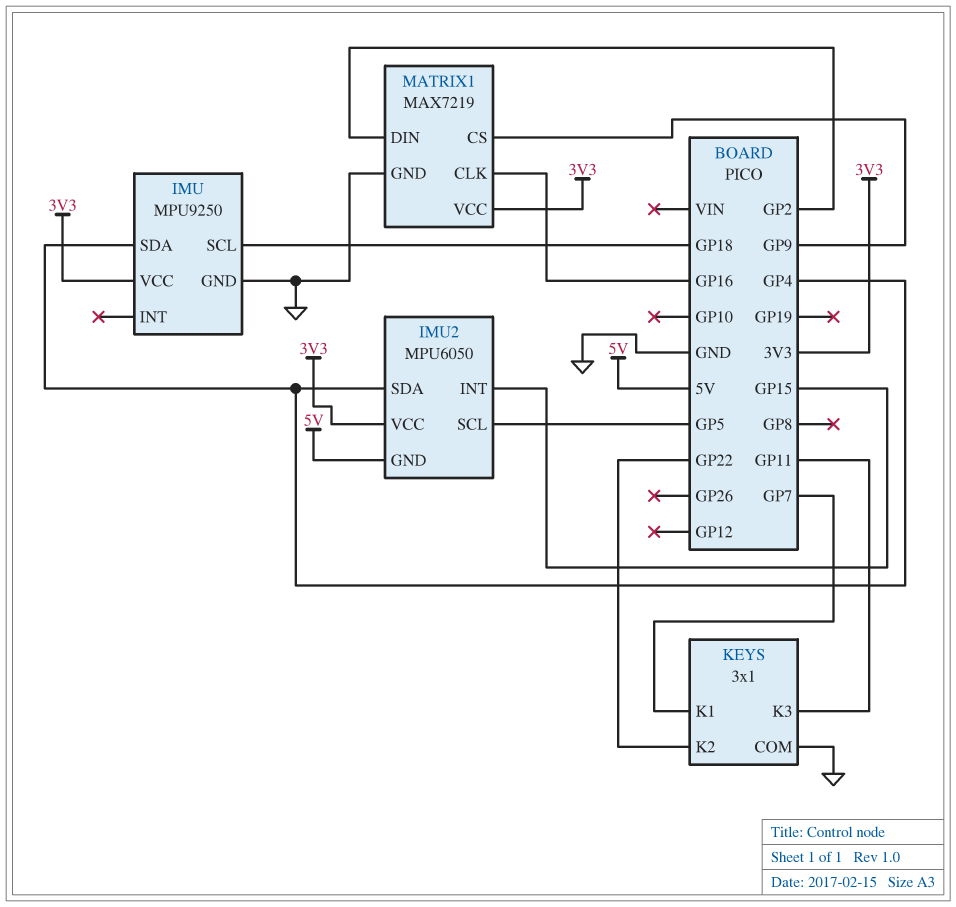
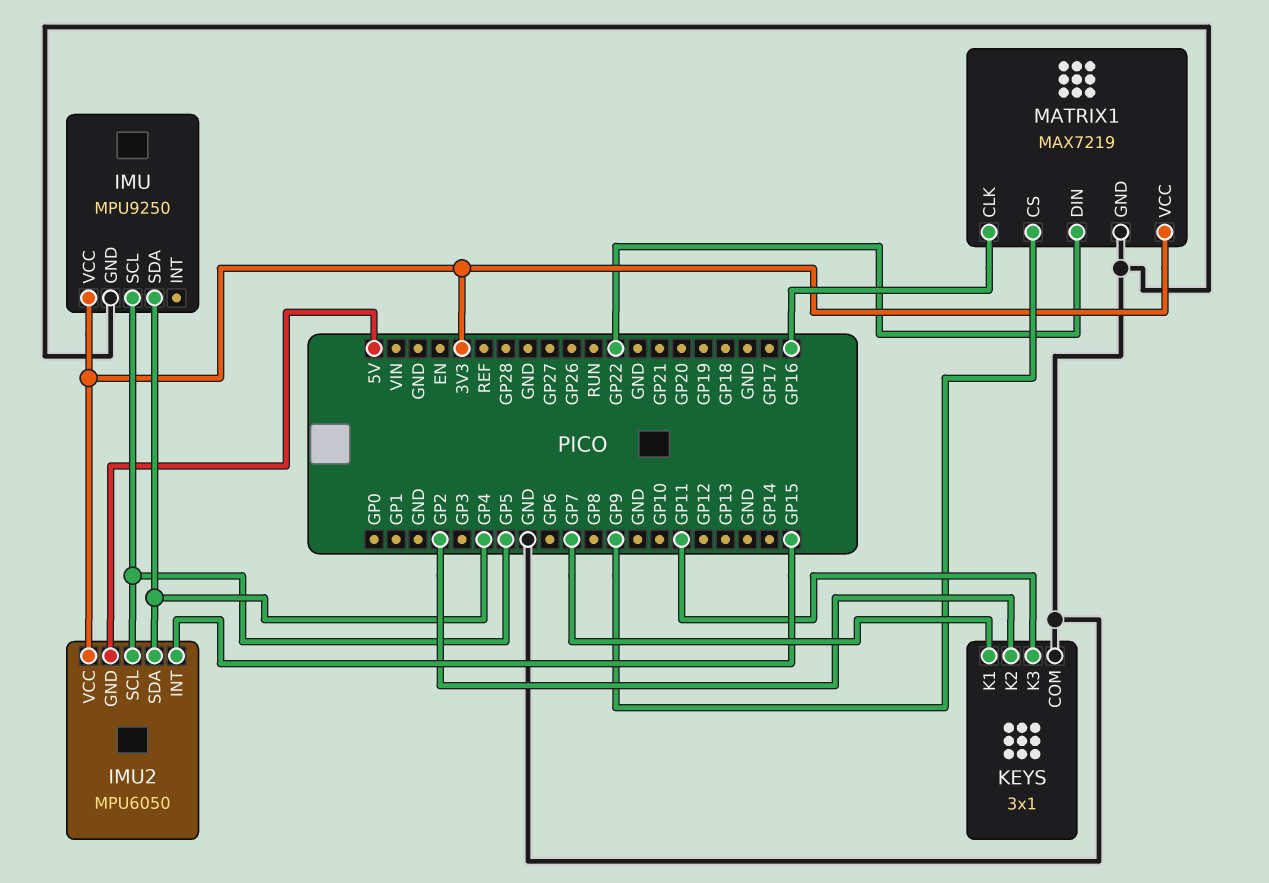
IMU pin SCL: GP18 -> GP5
KEYS pin K2: GP22 -> GP2
MATRIX1 pin DIN: GP2 -> GP22

